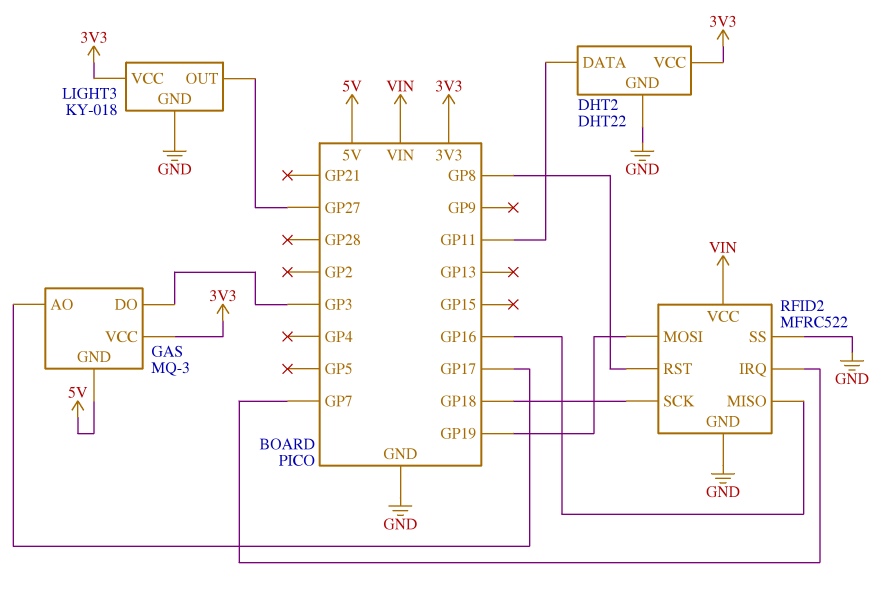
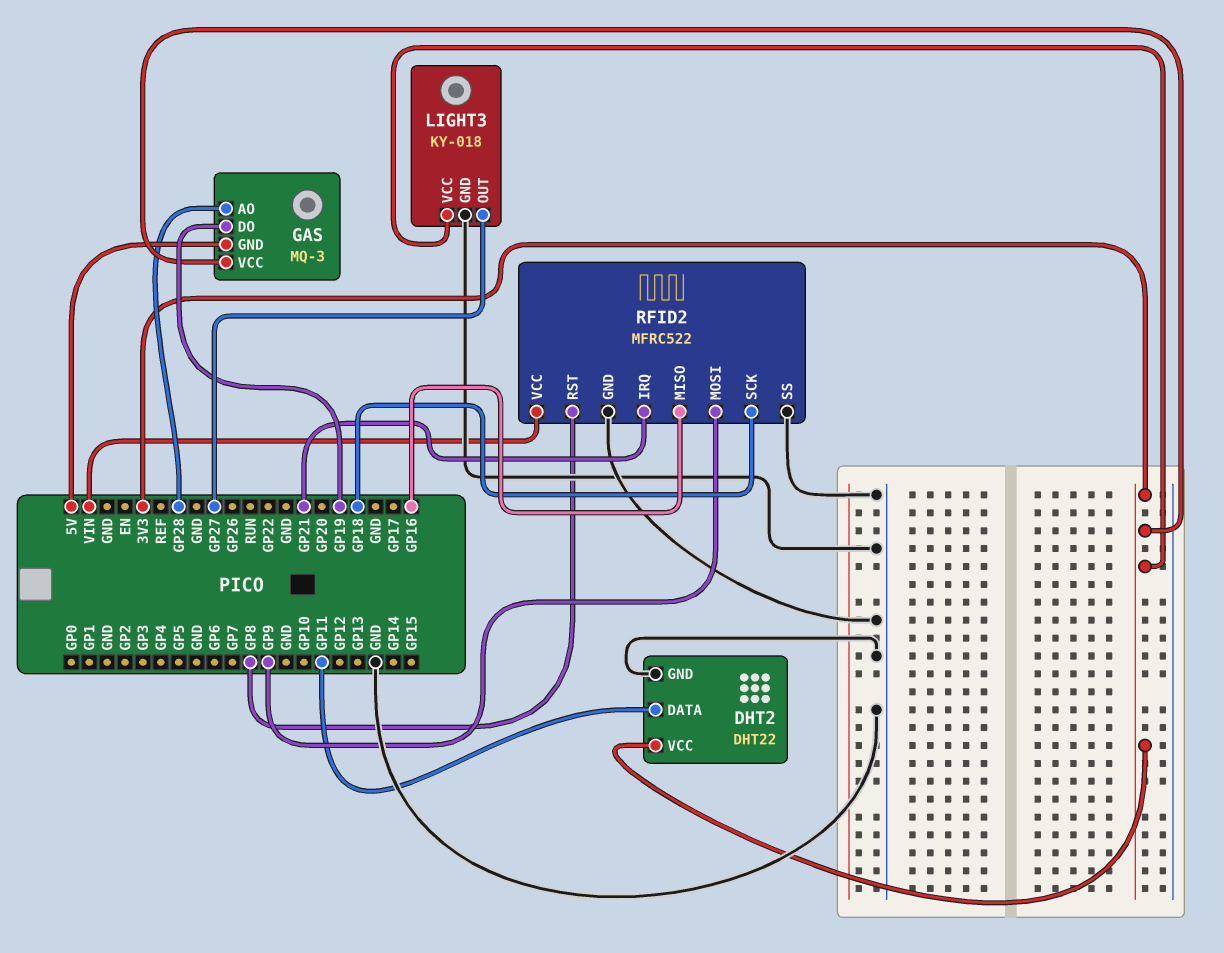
GAS pin AO: GP17 -> GP28
GAS pin DO: GP3 -> GP19
RFID2 pin IRQ: GP7 -> GP21
RFID2 pin MOSI: GP19 -> GP9

